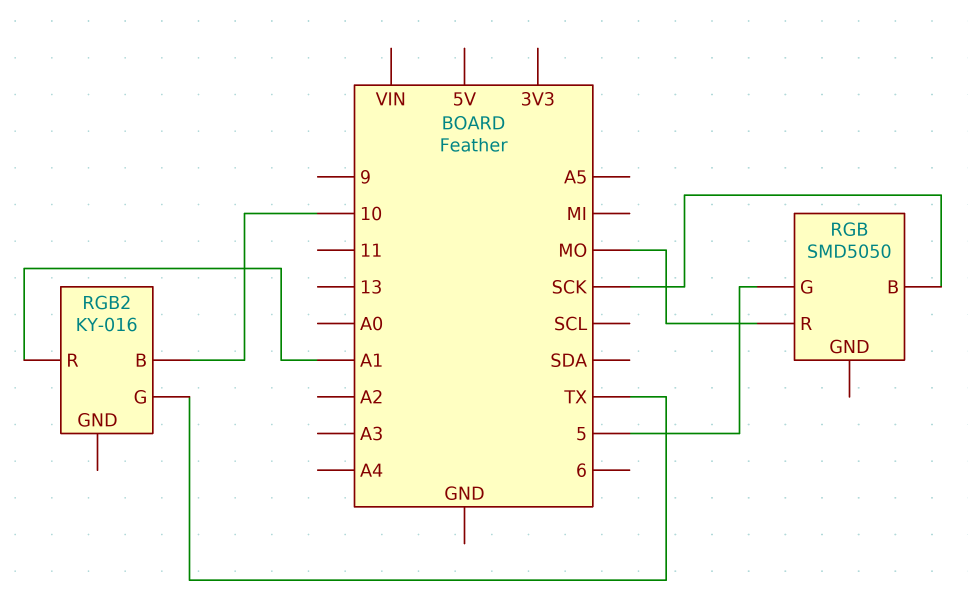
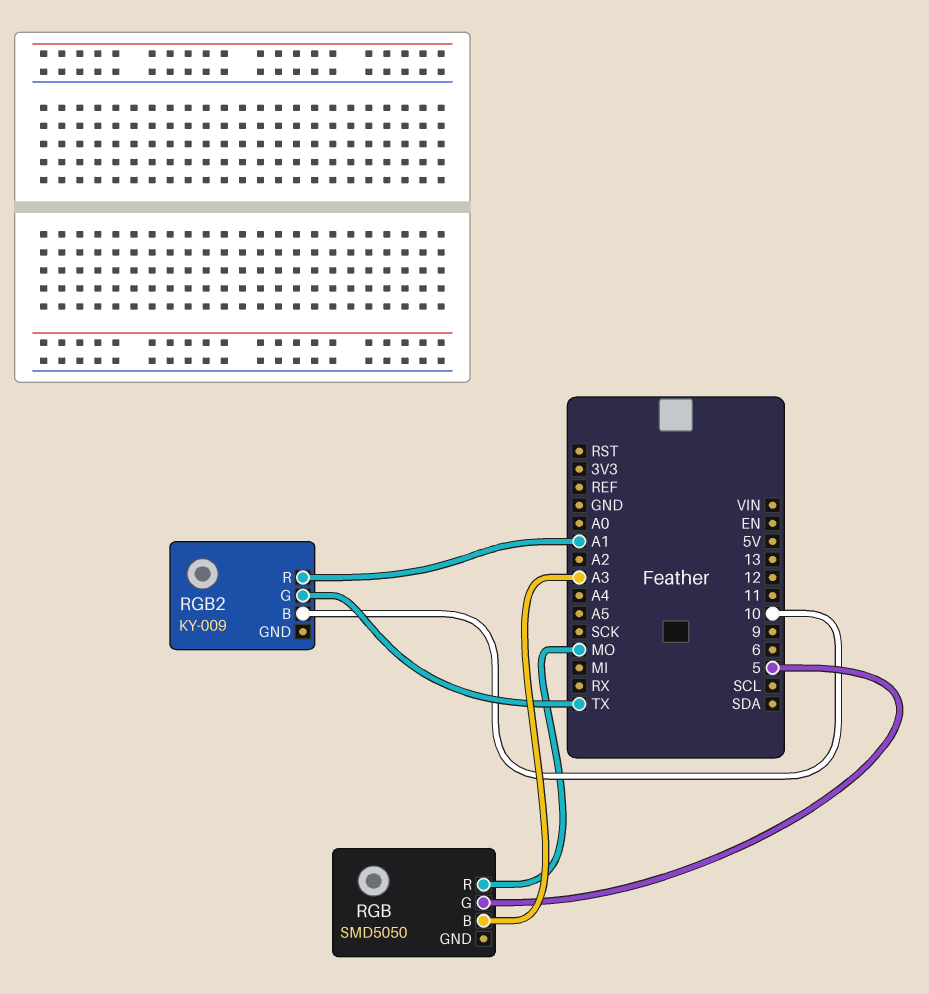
RGB pin B: SCK -> A3
RGB2: KY-016 -> KY-009

